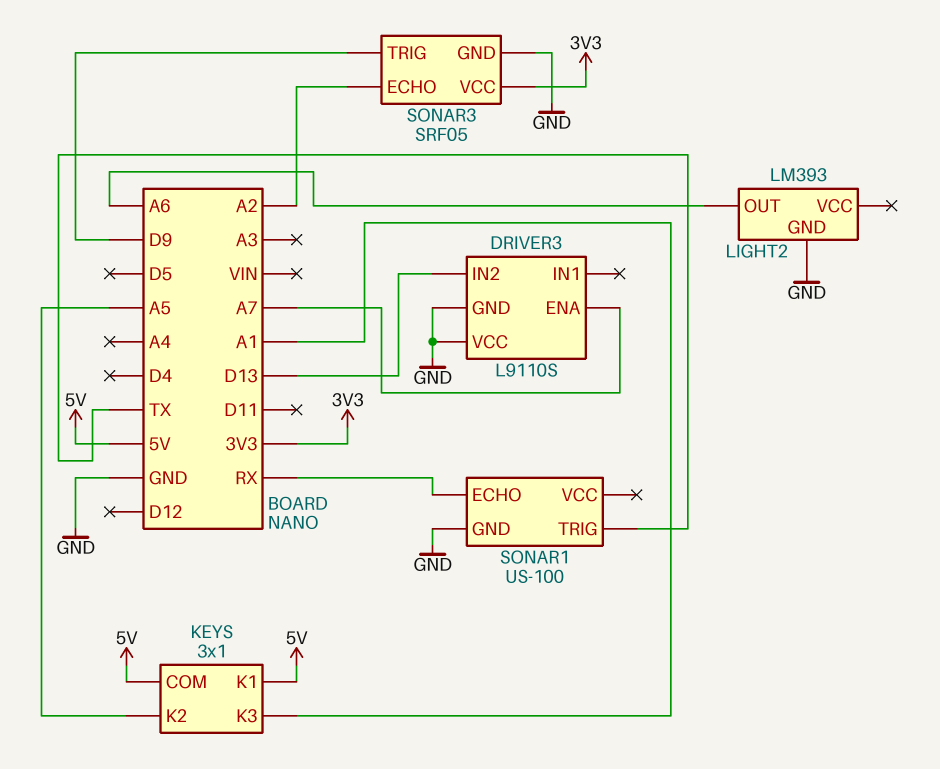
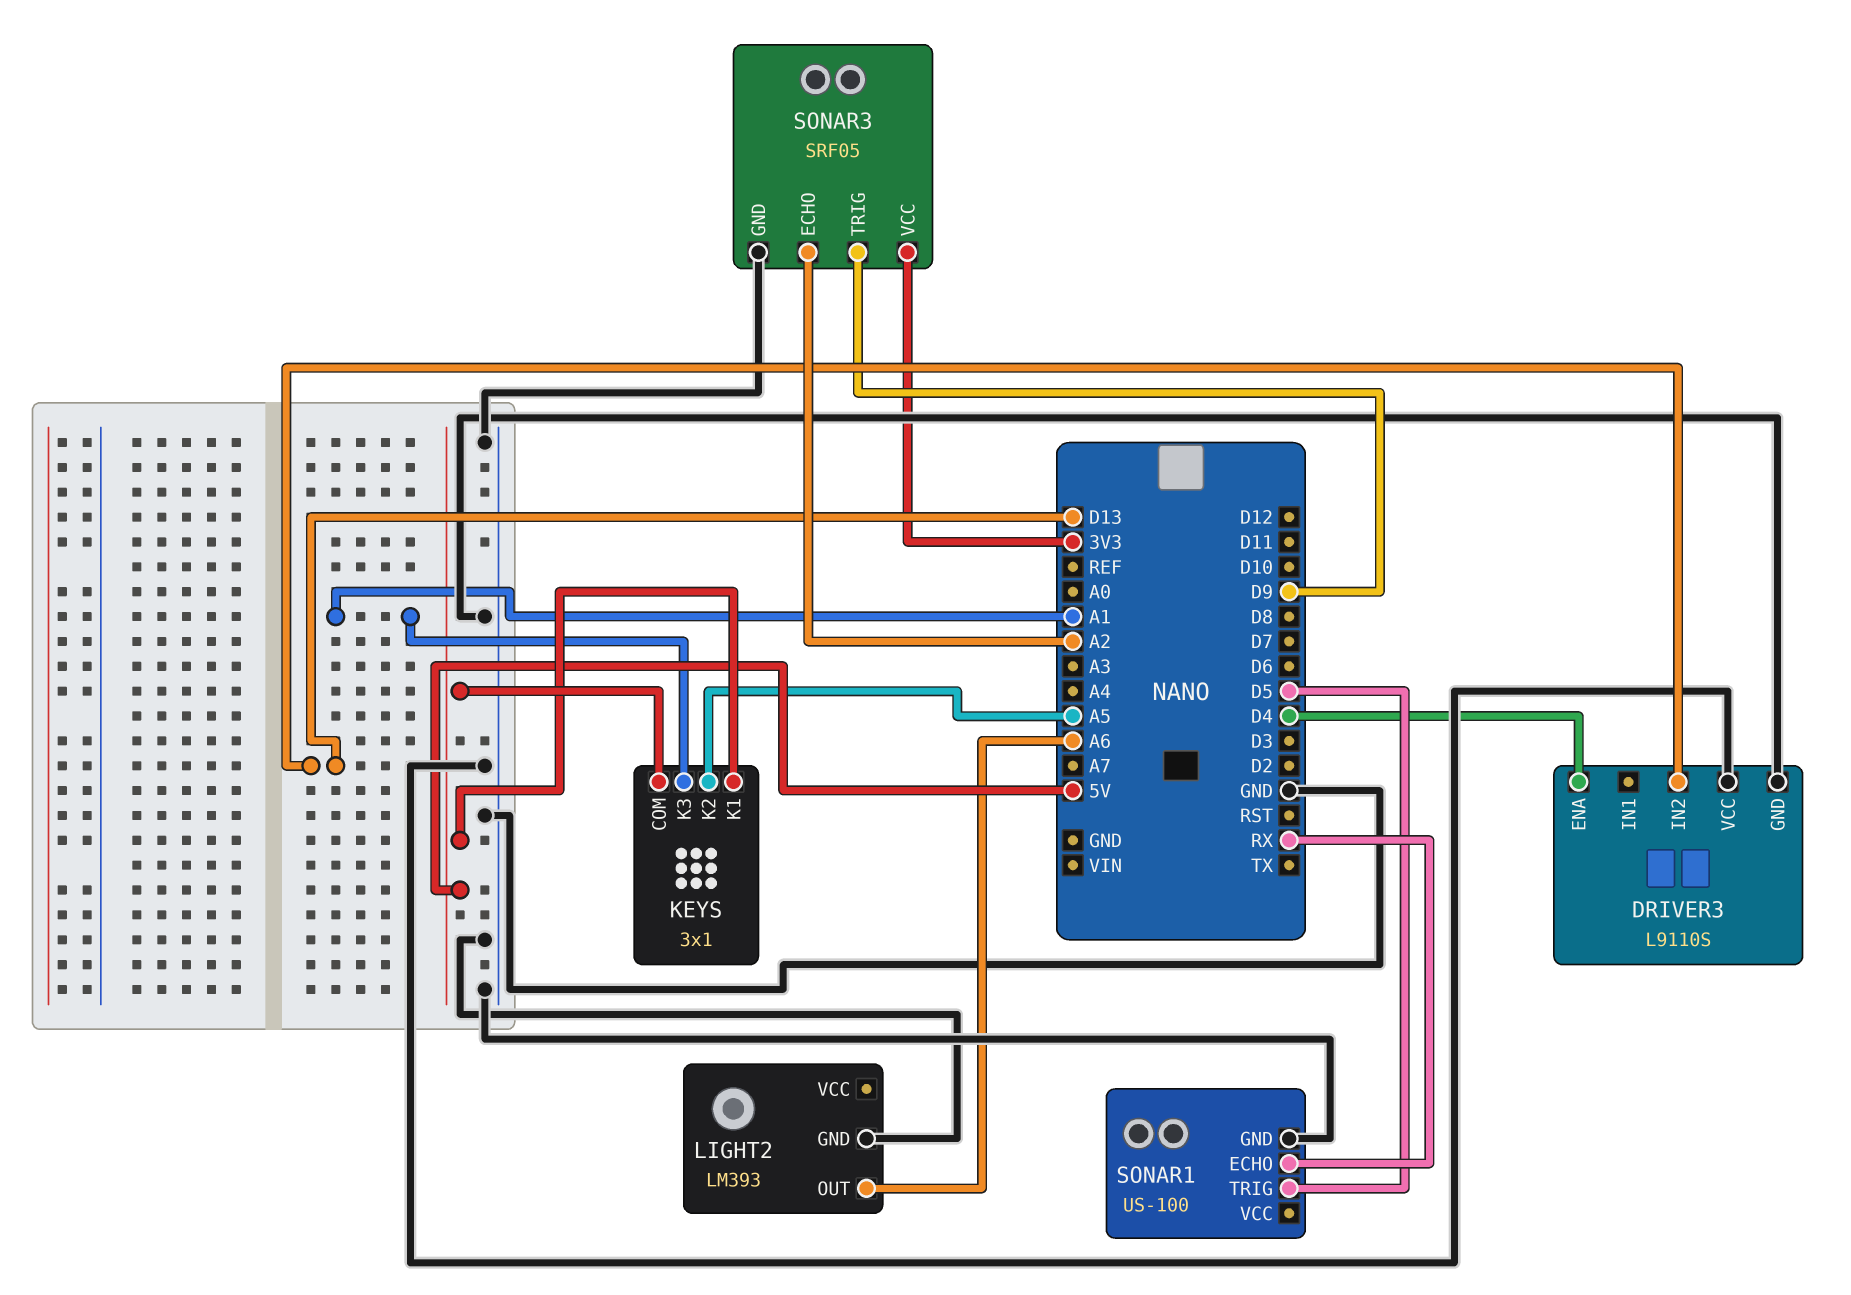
DRIVER3 pin ENA: A7 -> D4
SONAR1 pin TRIG: TX -> D5

